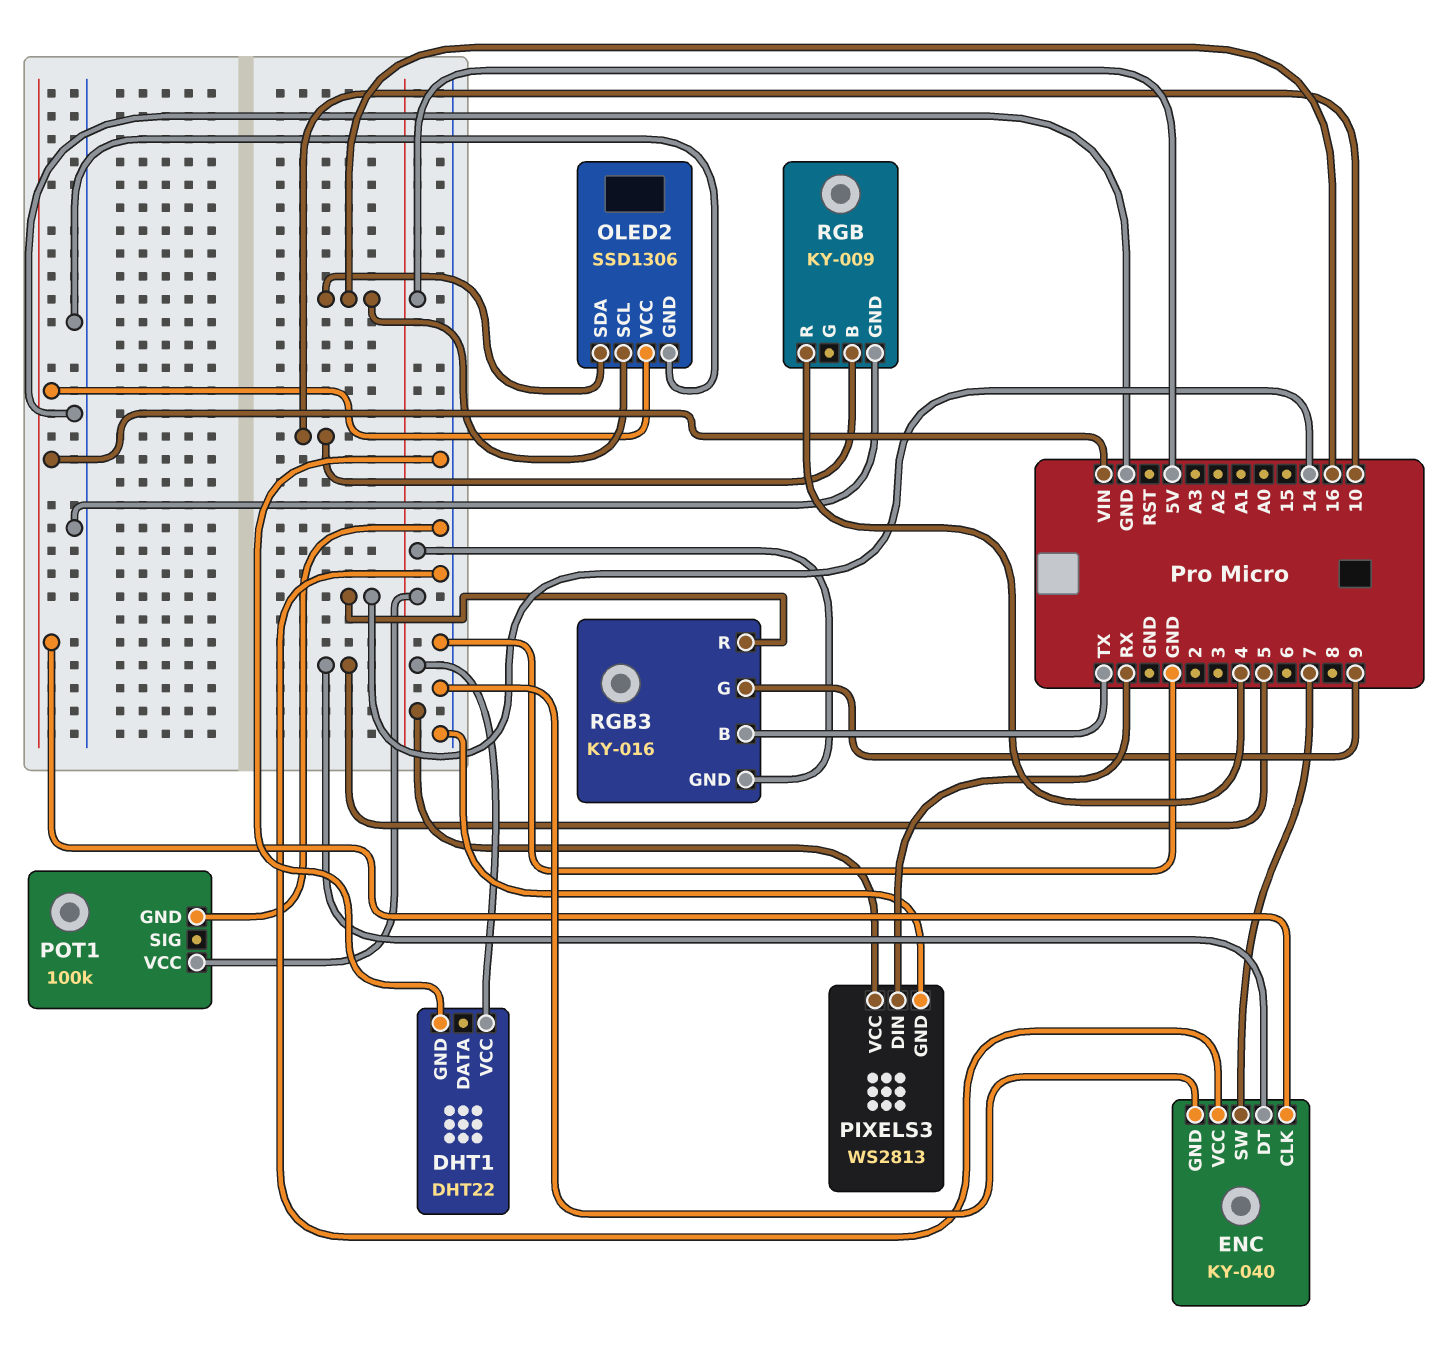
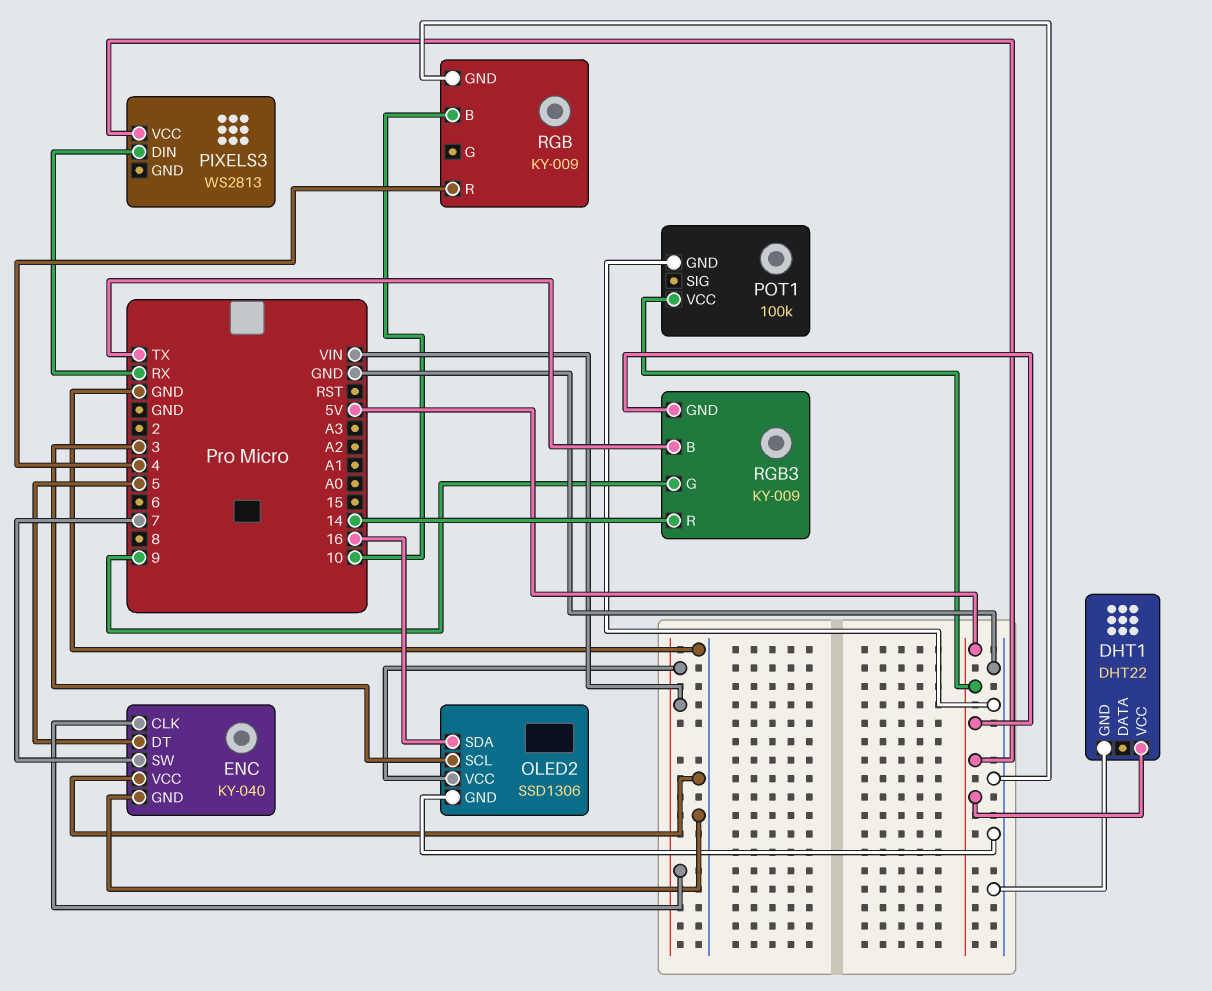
OLED2 pin SCL: 16 -> 3
PIXELS3 pin GND: GND -> none
RGB3: KY-016 -> KY-009

